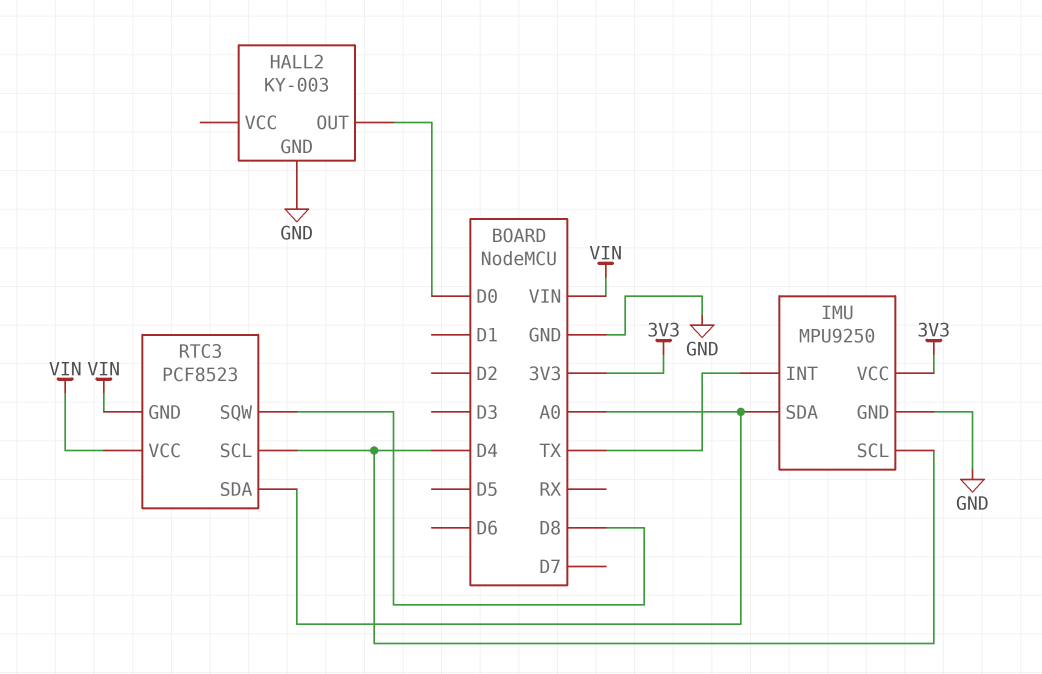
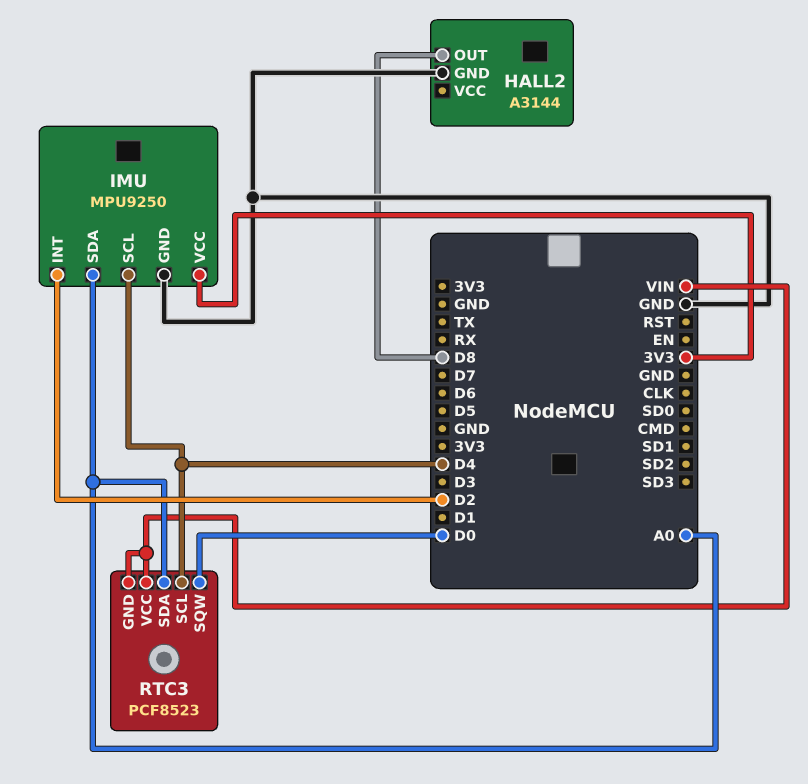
HALL2: KY-003 -> A3144
HALL2 pin OUT: D0 -> D8
IMU pin INT: TX -> D2
RTC3 pin SQW: D8 -> D0

